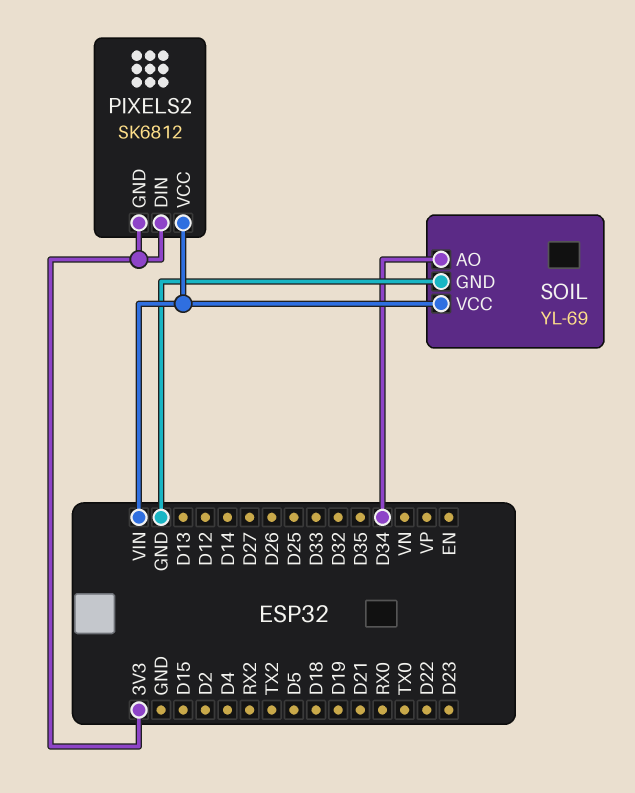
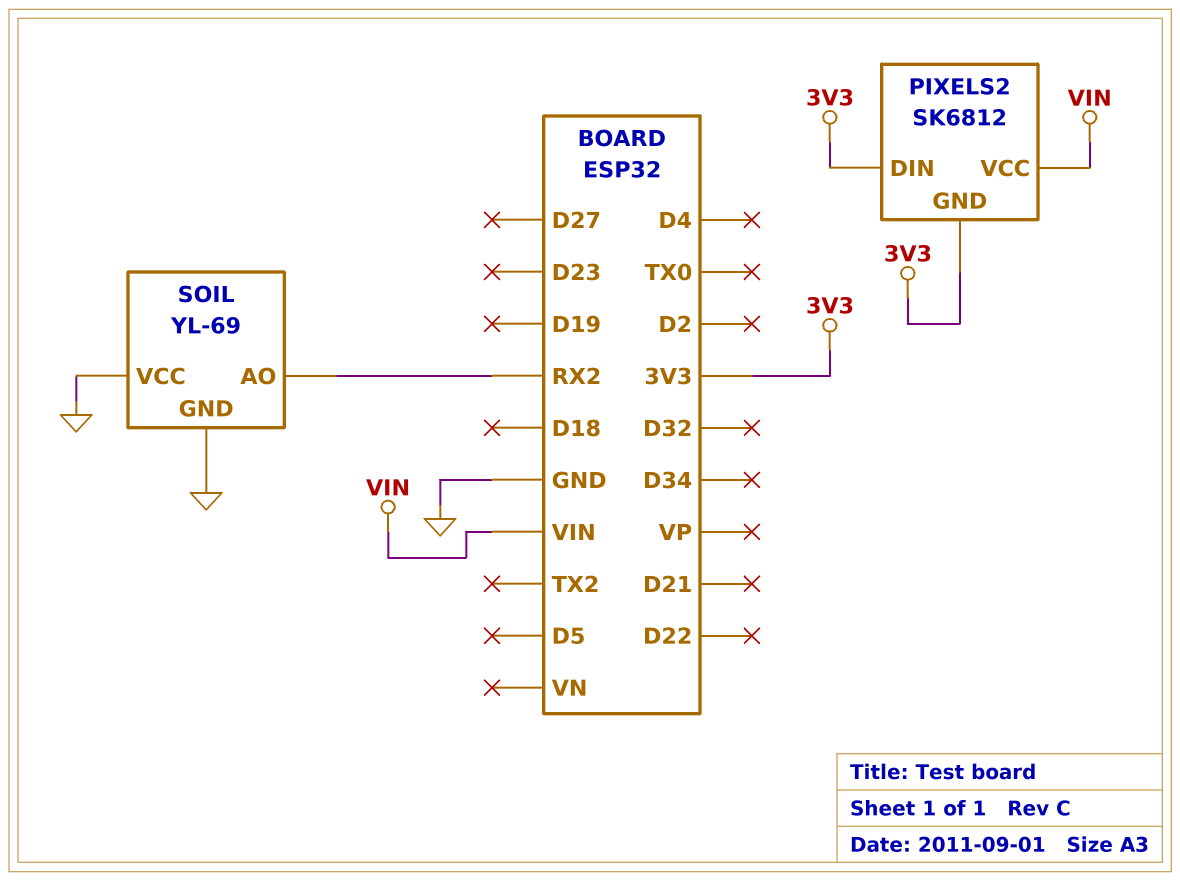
SOIL pin AO: D34 -> RX2
SOIL pin VCC: VIN -> GND

